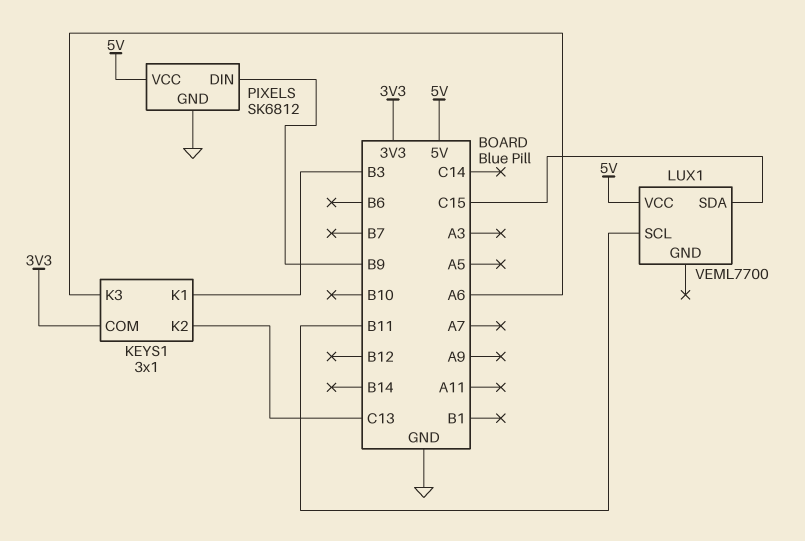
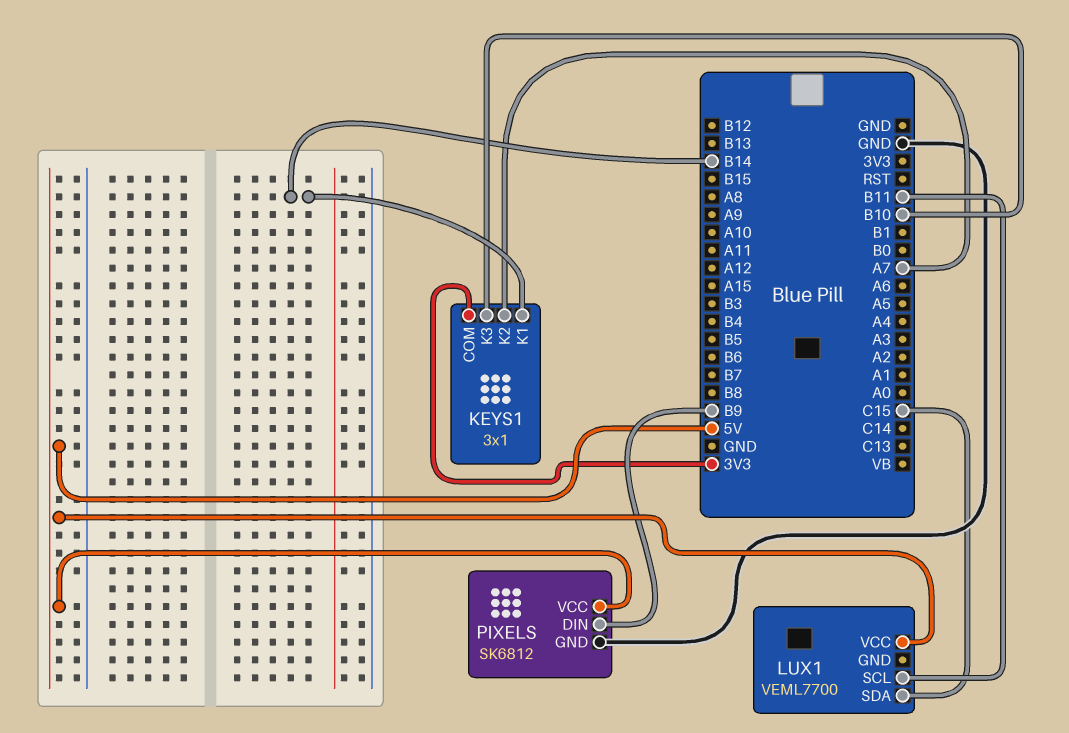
KEYS1 pin K1: B3 -> B14
KEYS1 pin K2: C13 -> A7
KEYS1 pin K3: A6 -> B10

